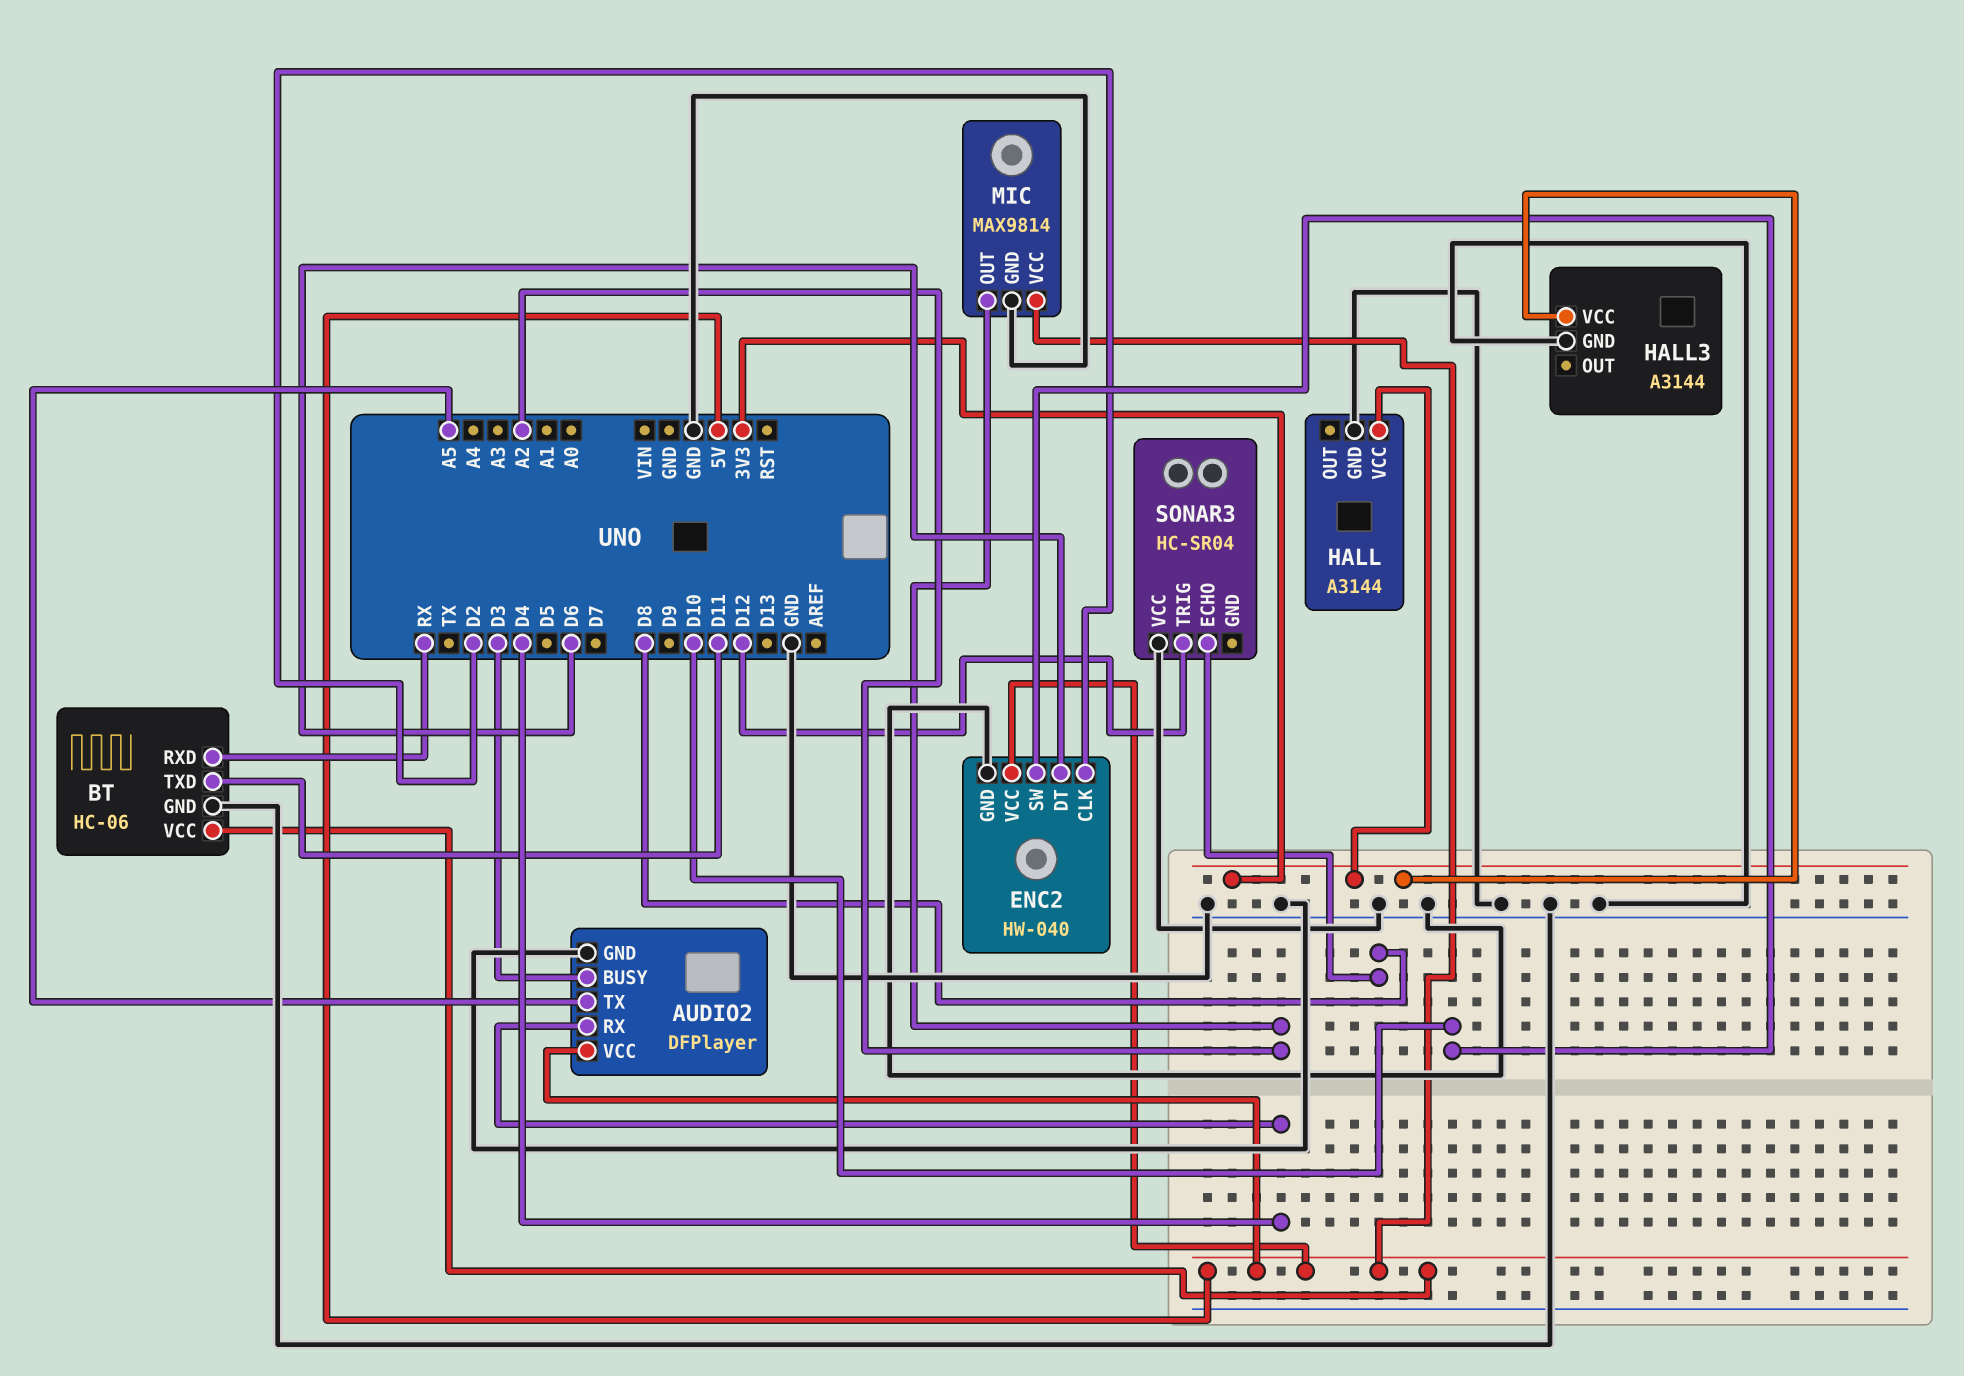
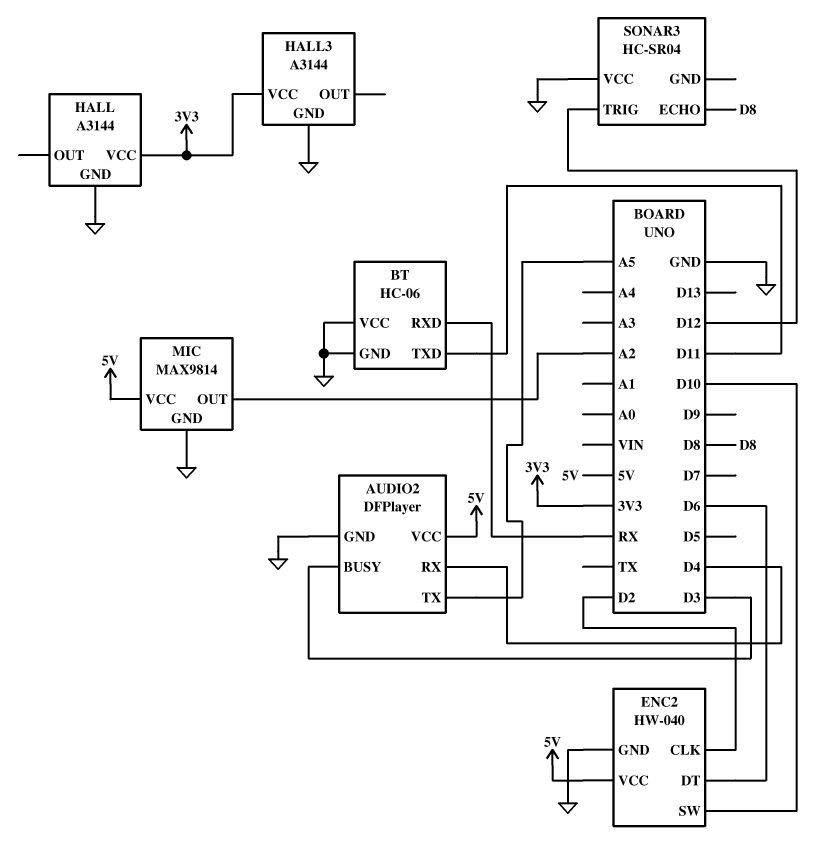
BT pin VCC: 5V -> GND

